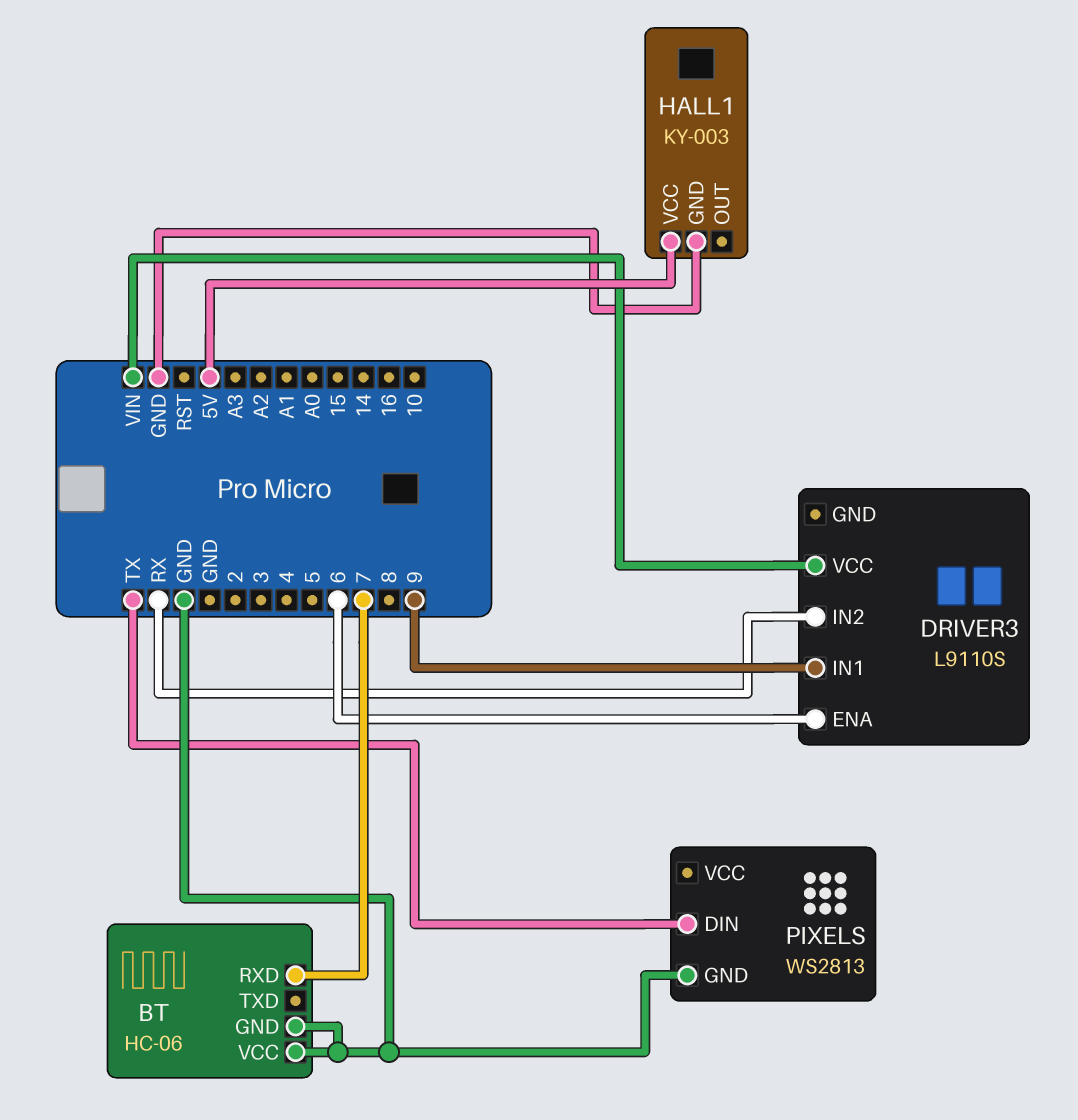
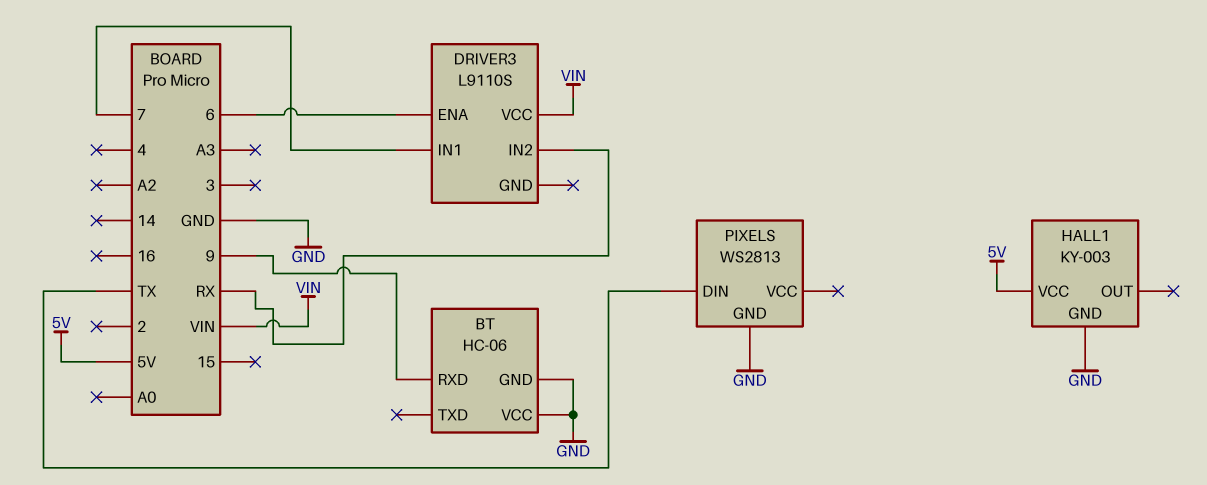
BT pin RXD: 7 -> 9
DRIVER3 pin IN1: 9 -> 7

